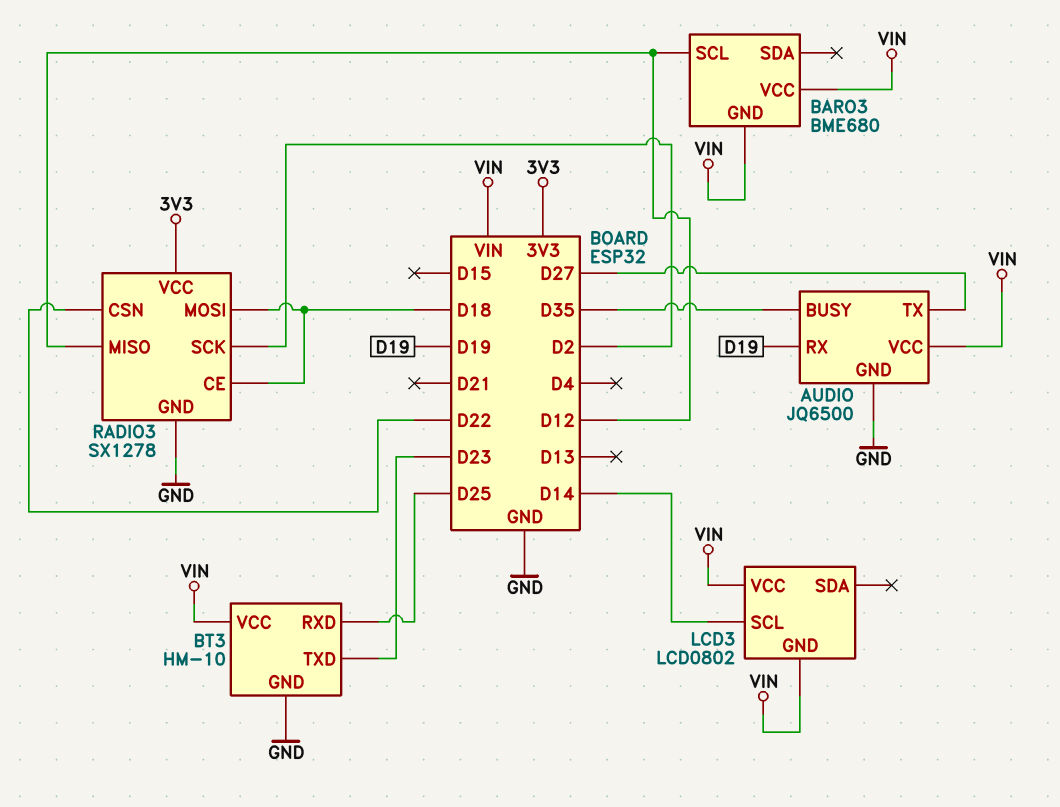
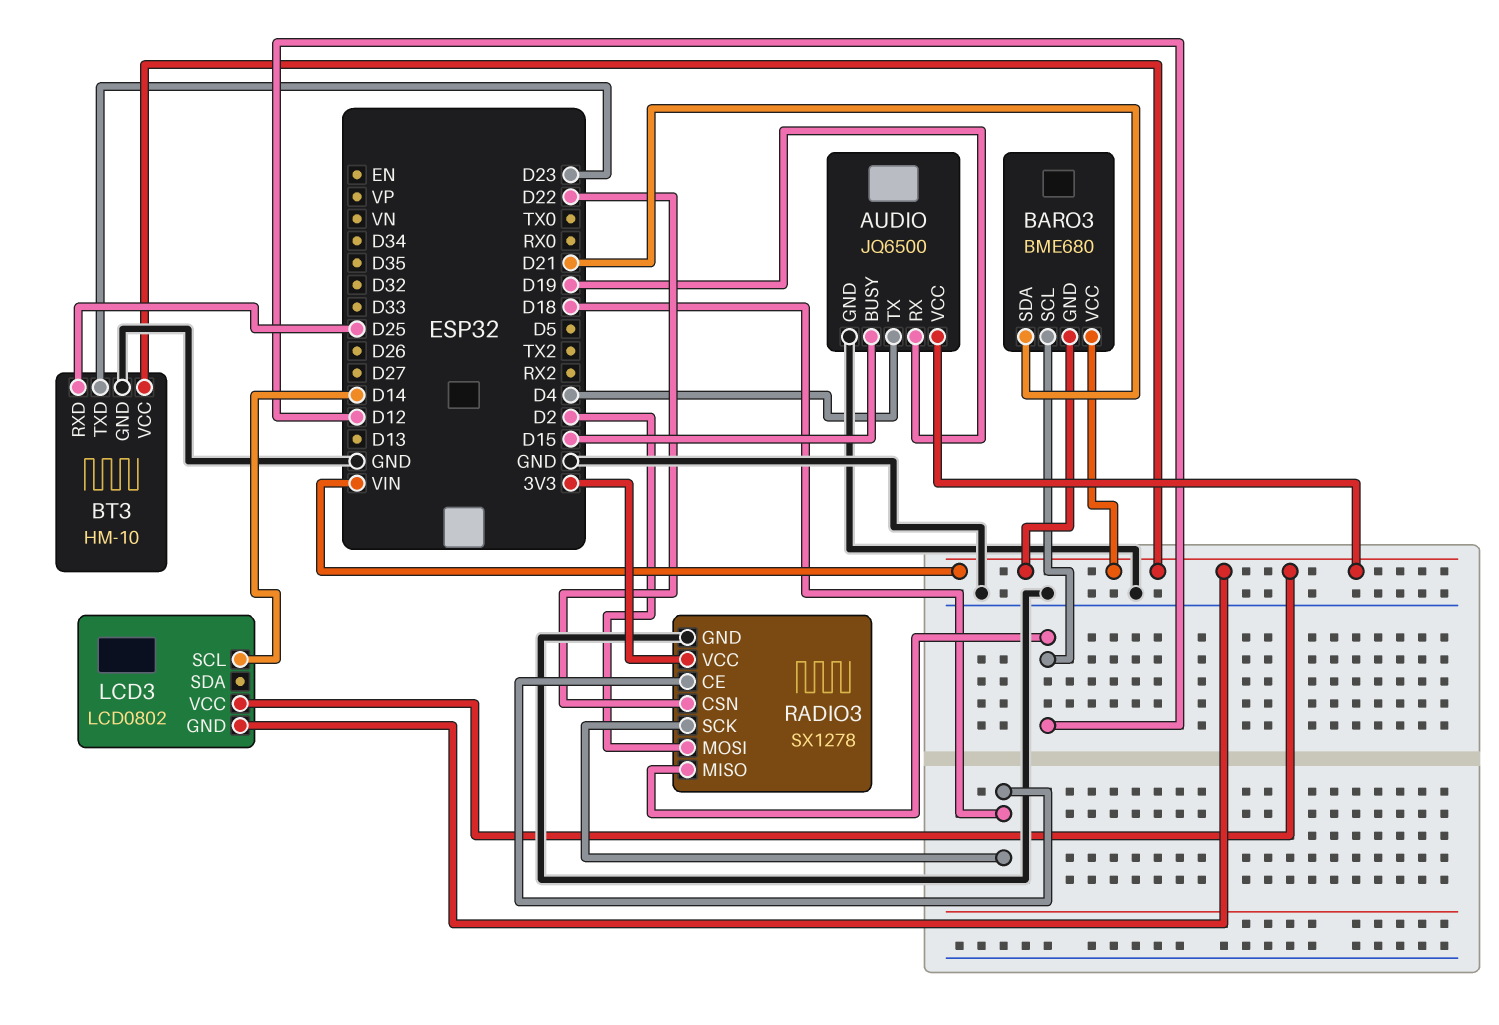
AUDIO pin BUSY: D35 -> D15
AUDIO pin TX: D27 -> D4
BARO3 pin SDA: none -> D21
RADIO3 pin MOSI: D18 -> D2
RADIO3 pin SCK: D2 -> D18

